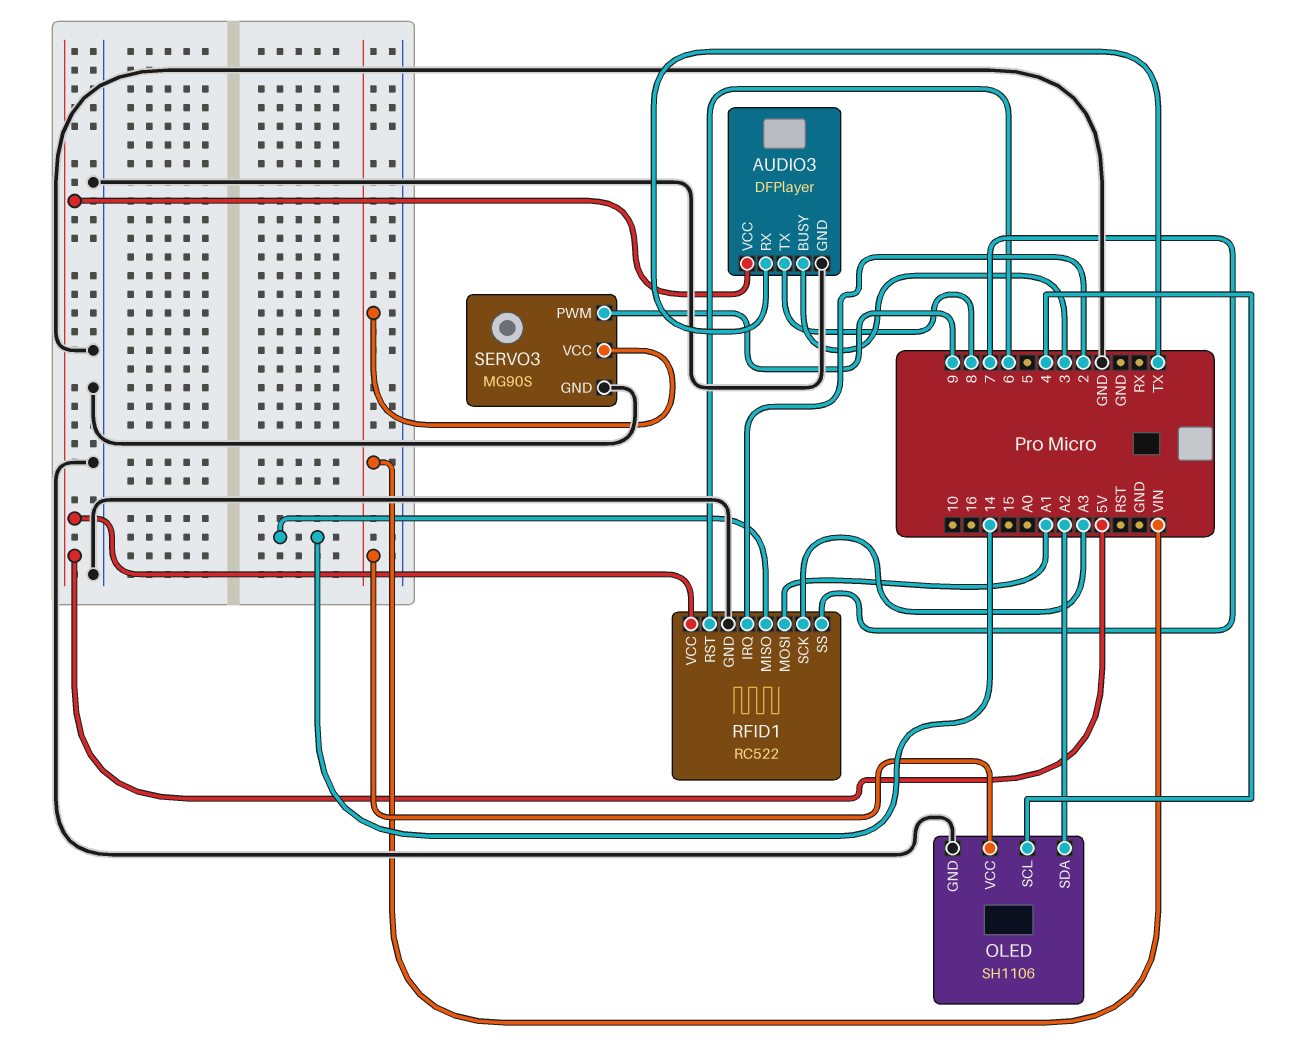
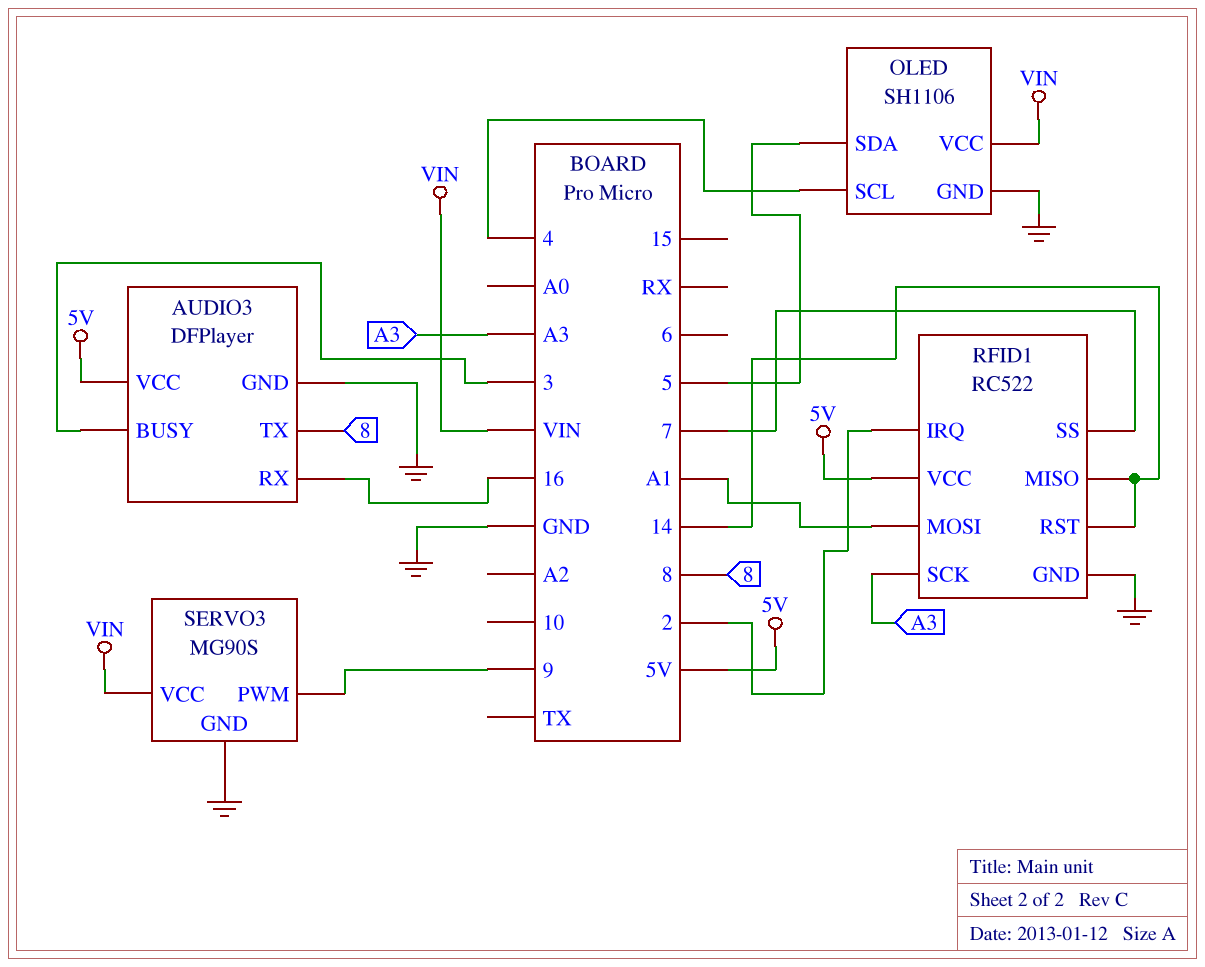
AUDIO3 pin RX: TX -> 16
OLED pin SDA: A2 -> 5
RFID1 pin RST: 6 -> 14

